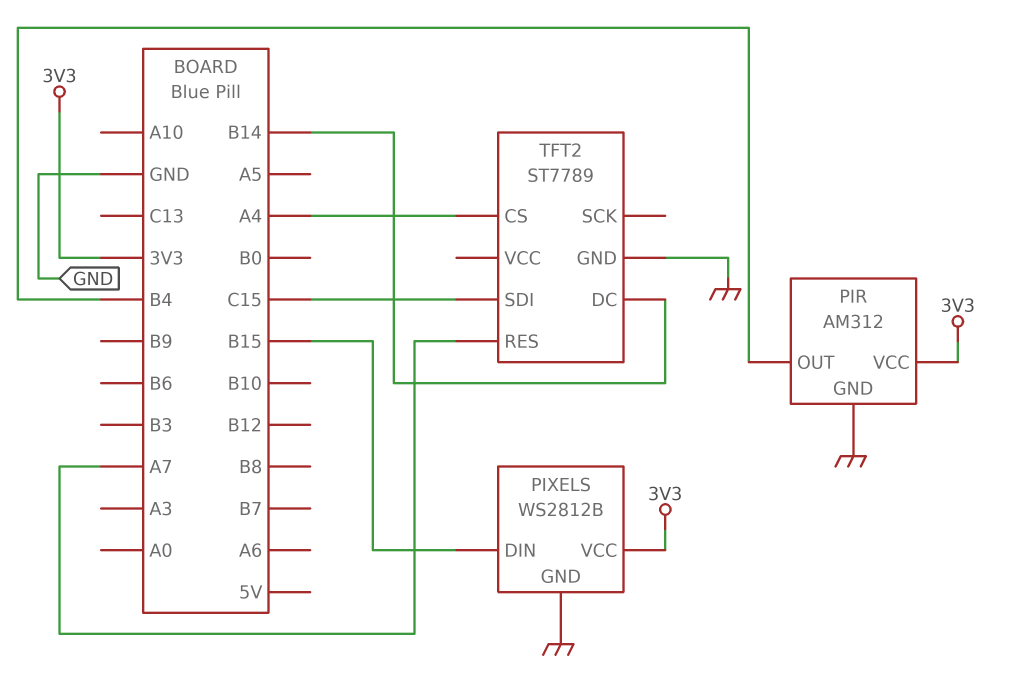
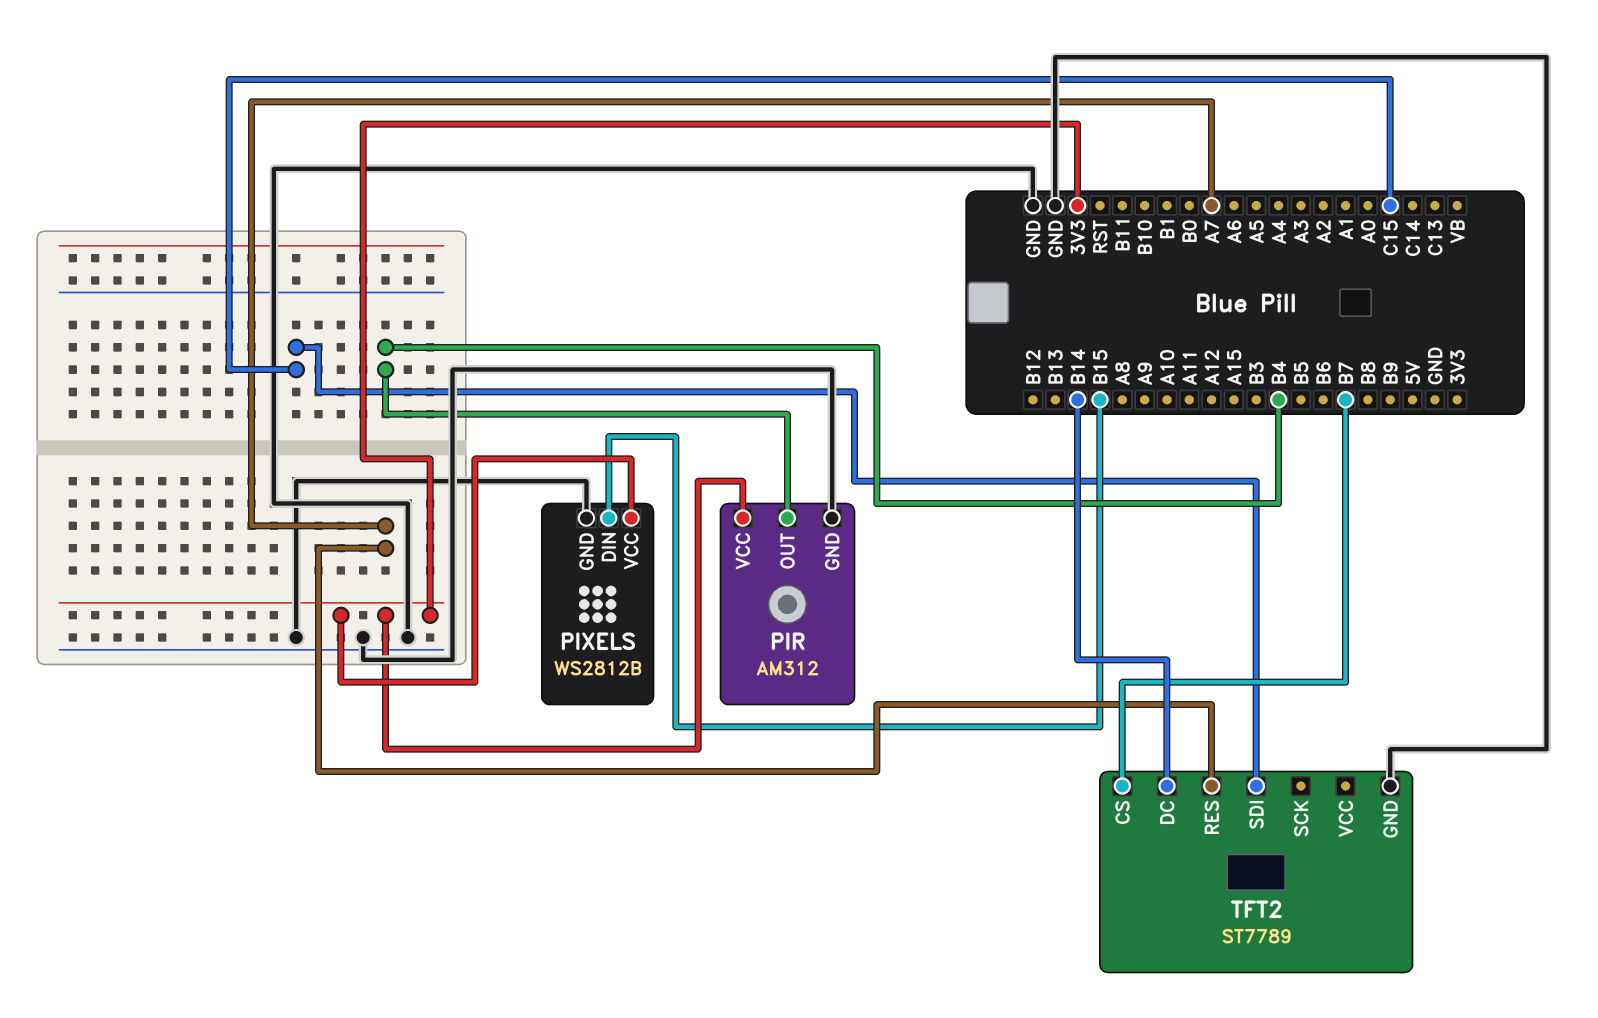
TFT2 pin CS: A4 -> B7

